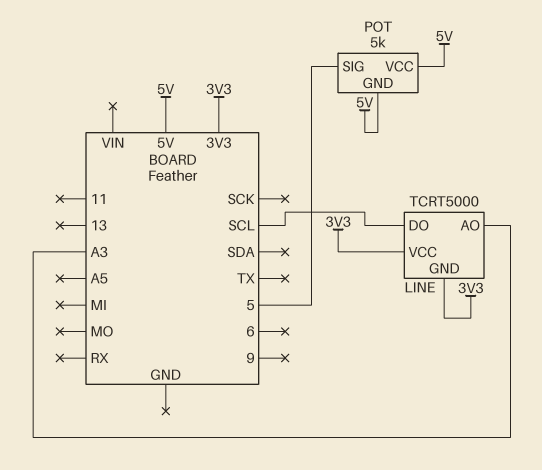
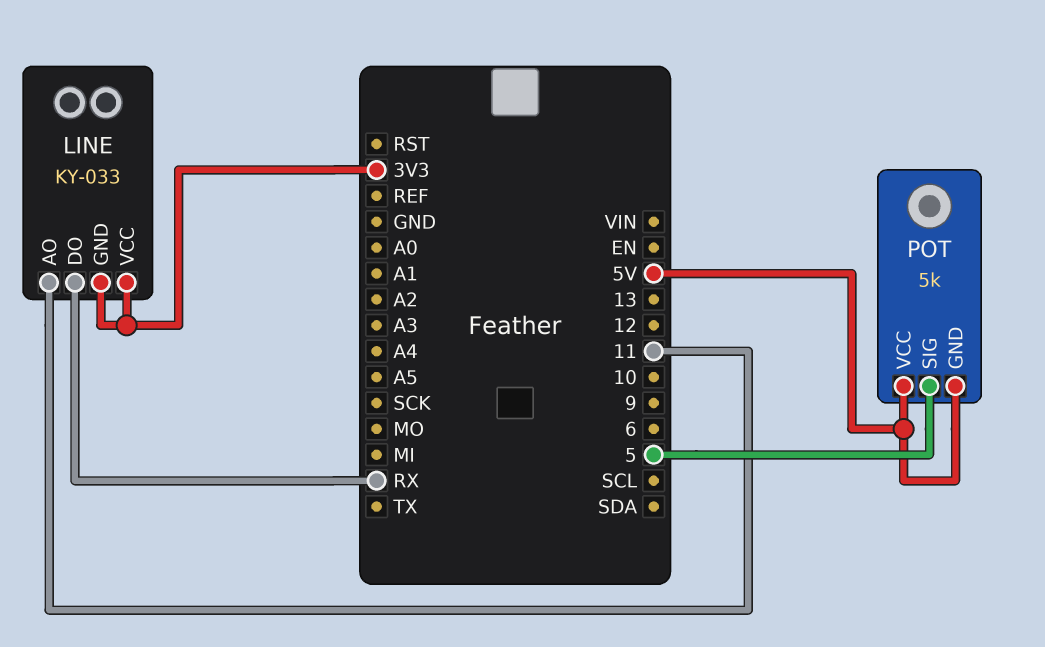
LINE: TCRT5000 -> KY-033
LINE pin AO: A3 -> 11
LINE pin DO: SCL -> RX

